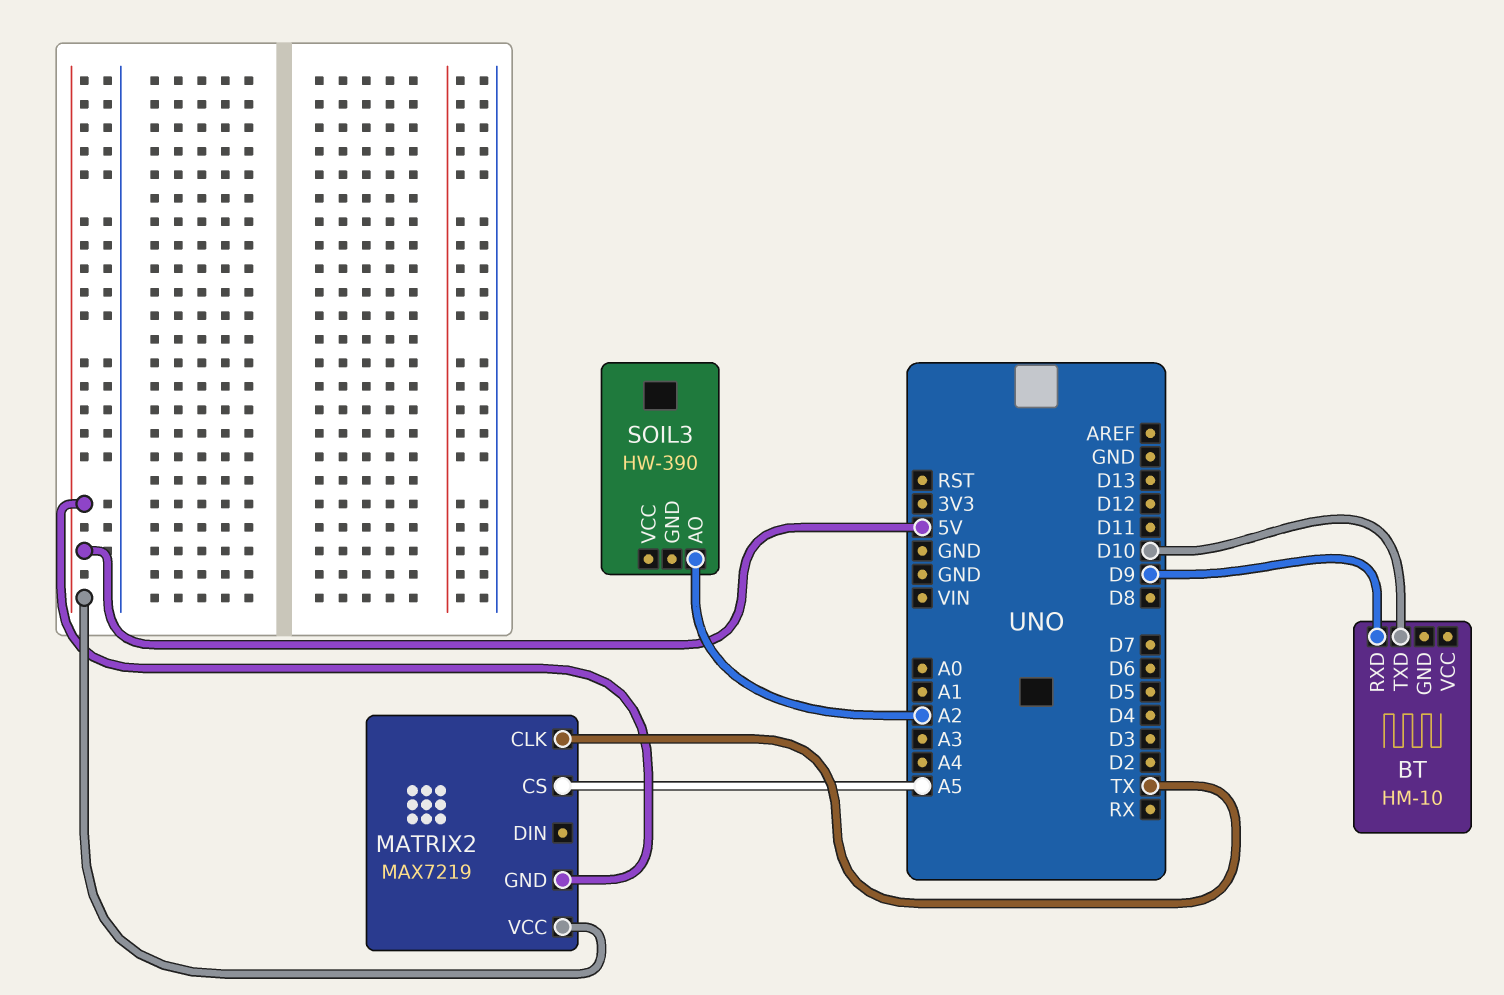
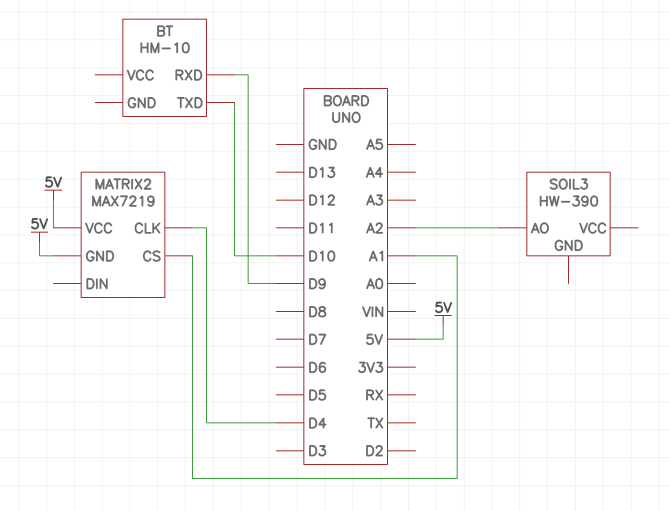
MATRIX2 pin CLK: TX -> D4
MATRIX2 pin CS: A5 -> A1

